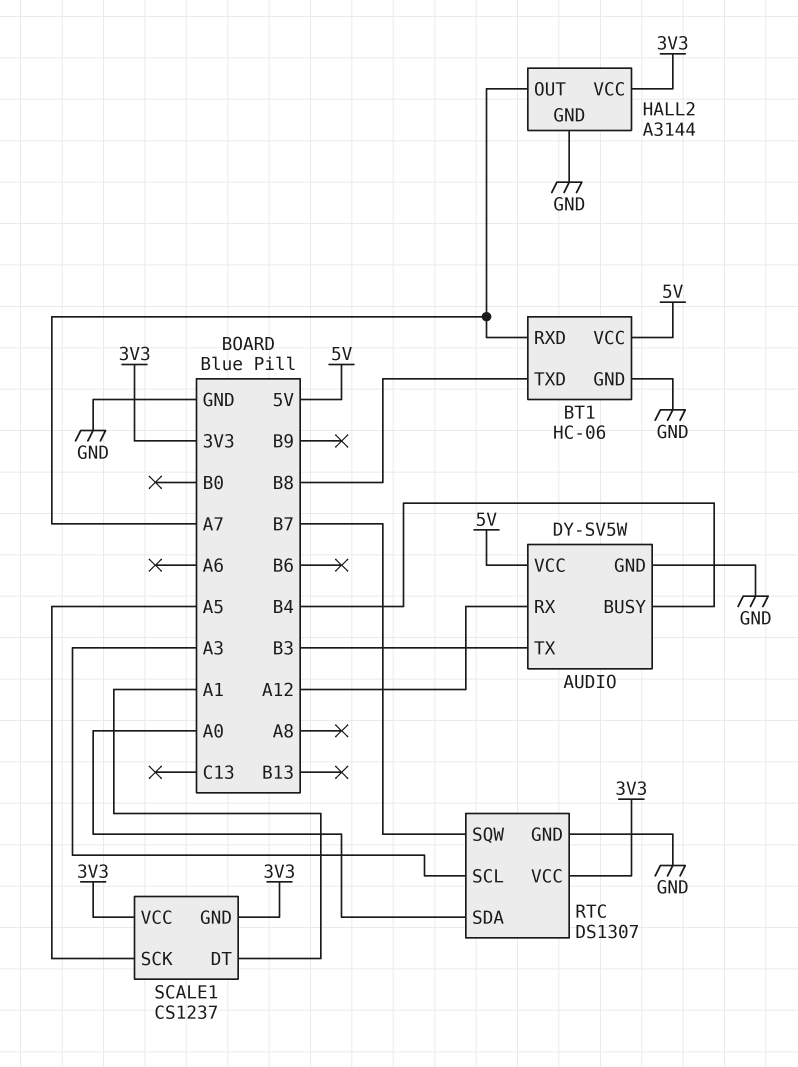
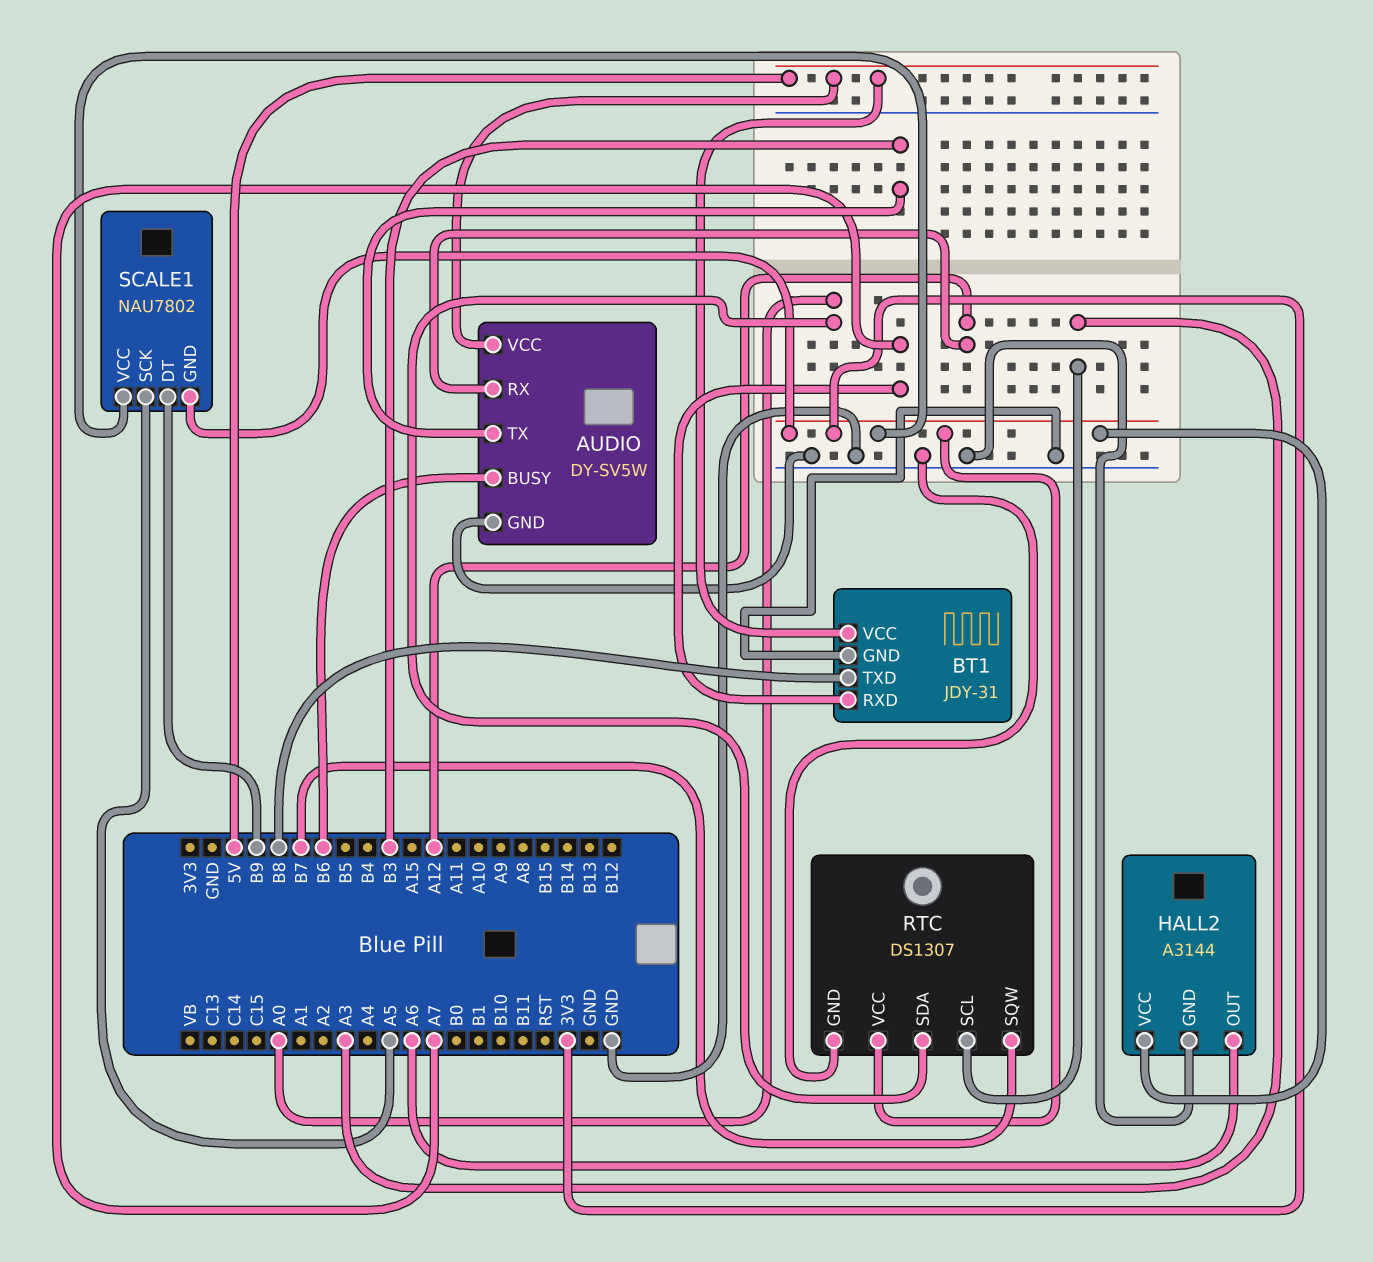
AUDIO pin BUSY: B4 -> B6
BT1: HC-06 -> JDY-31
HALL2 pin OUT: A7 -> A6
SCALE1: CS1237 -> NAU7802
SCALE1 pin DT: A1 -> B9

